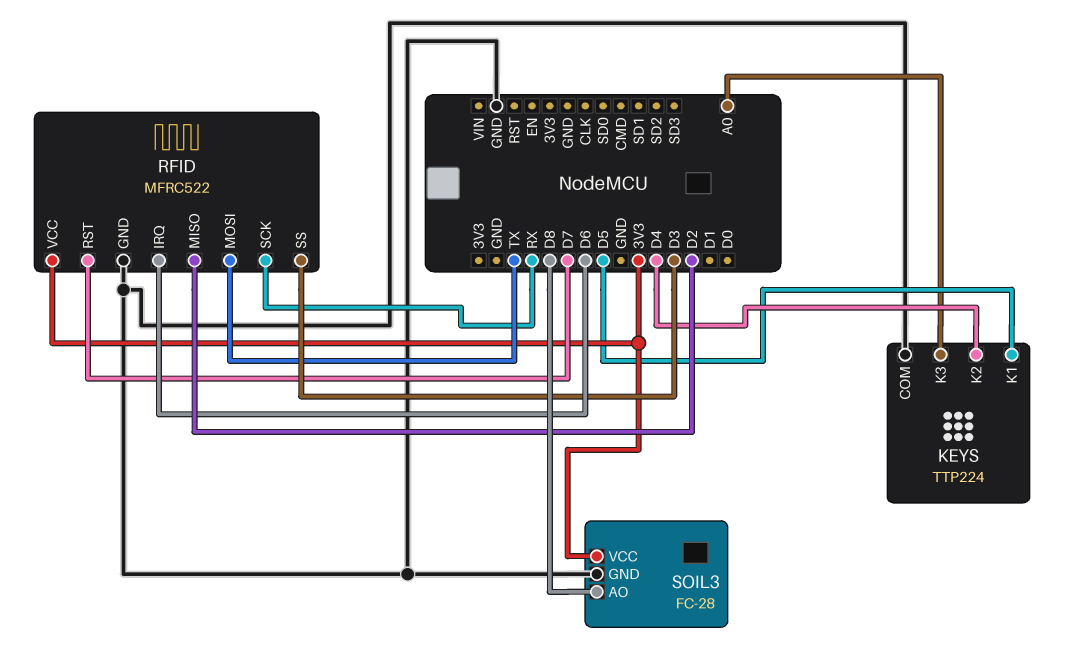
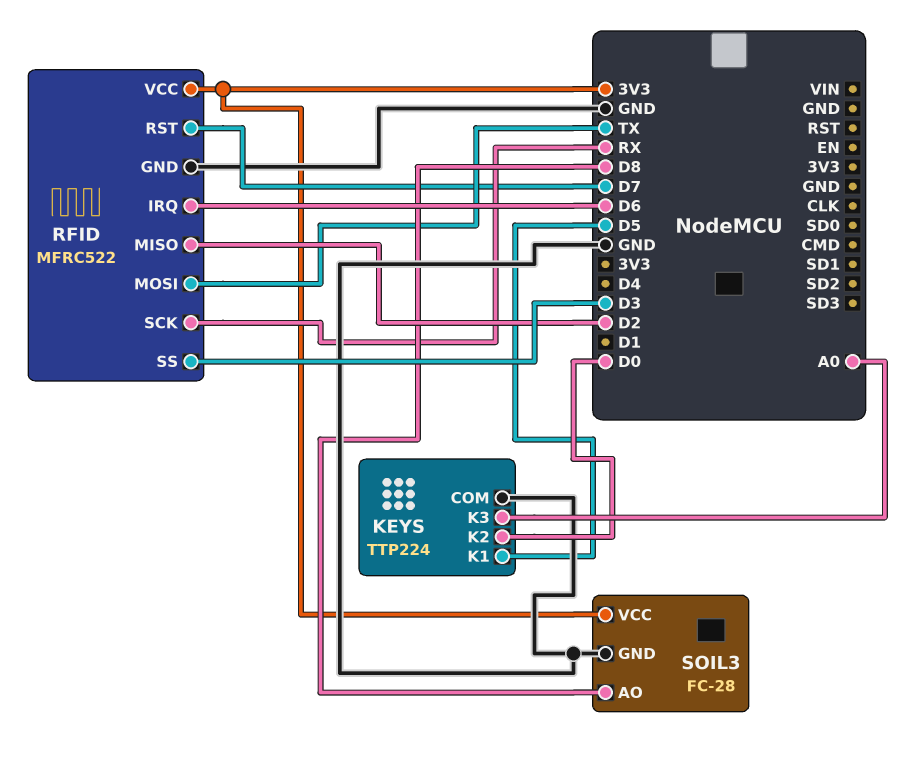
KEYS pin K2: D4 -> D0

